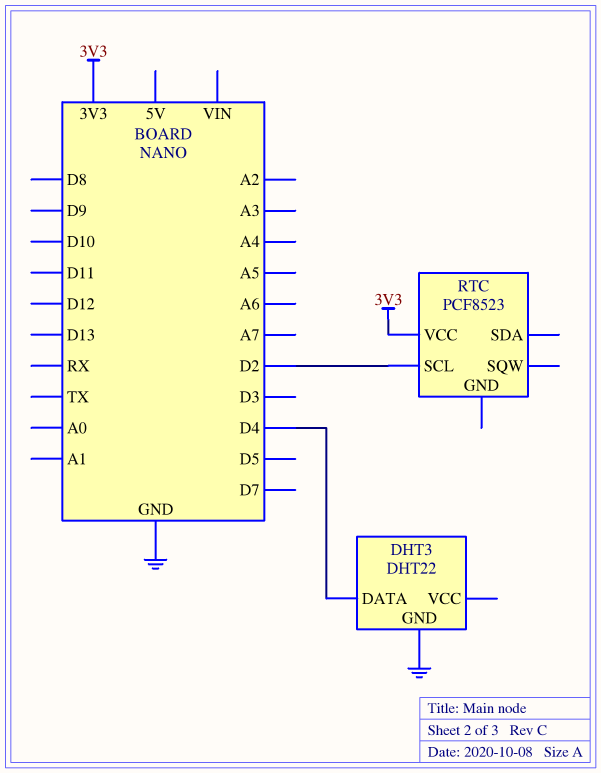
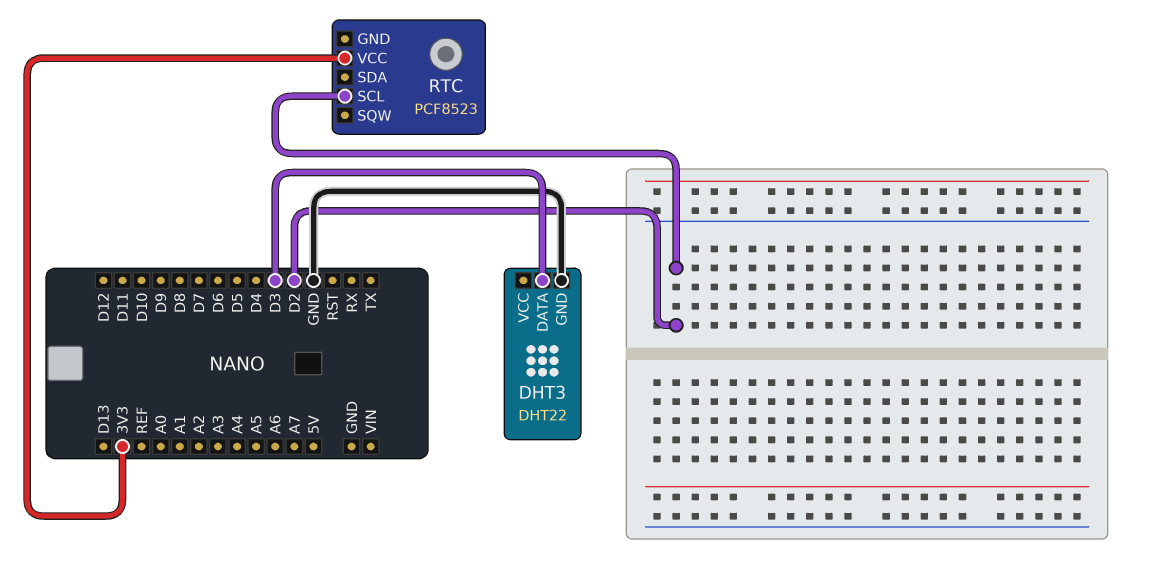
DHT3 pin DATA: D4 -> D3

